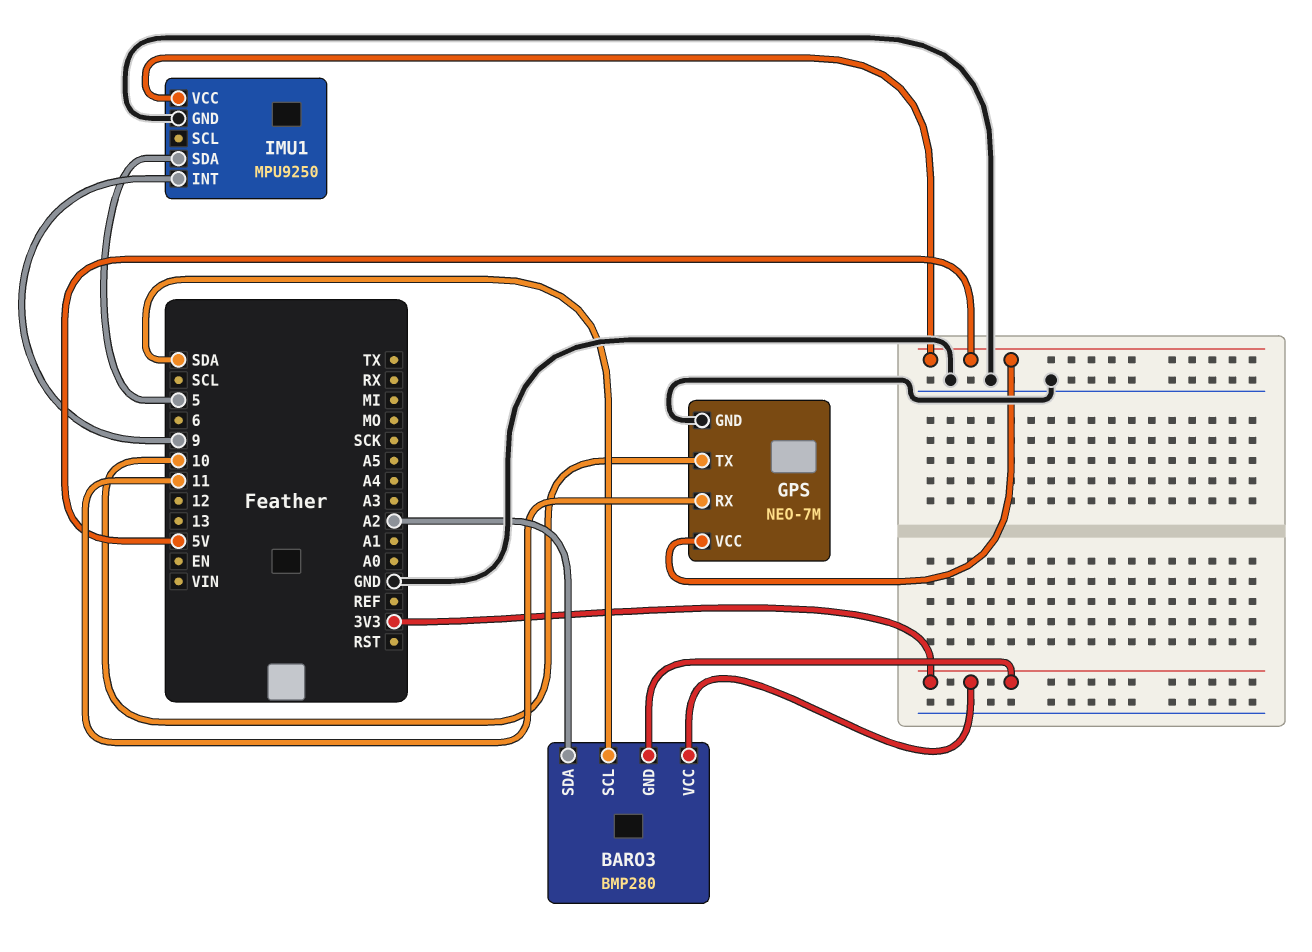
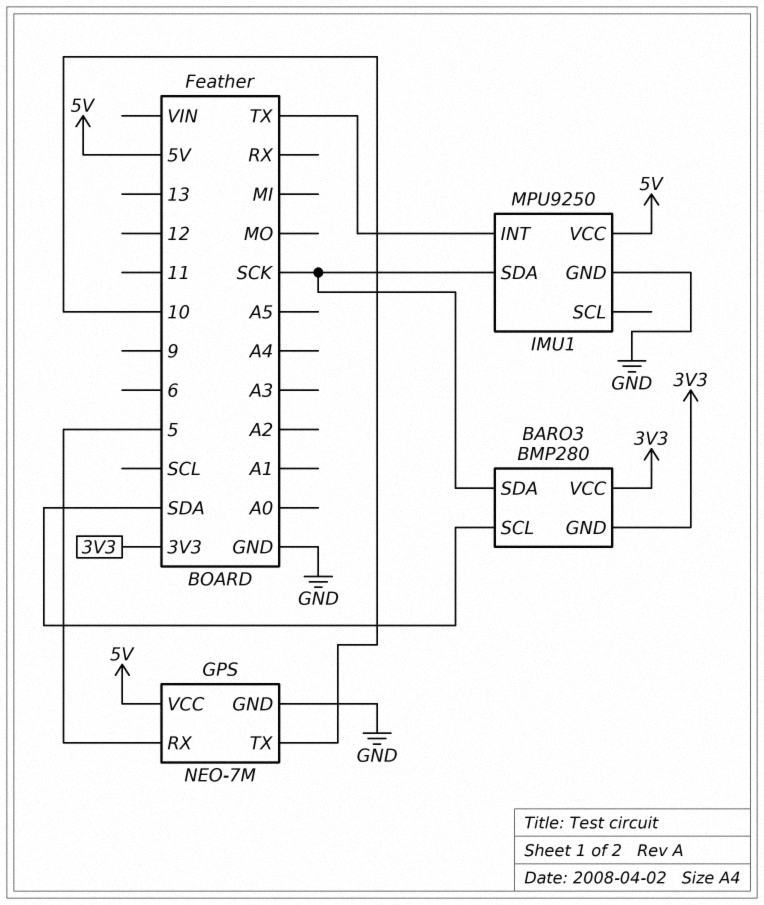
BARO3 pin SDA: A2 -> SCK
GPS pin RX: 11 -> 5
IMU1 pin INT: 9 -> TX
IMU1 pin SDA: 5 -> SCK

